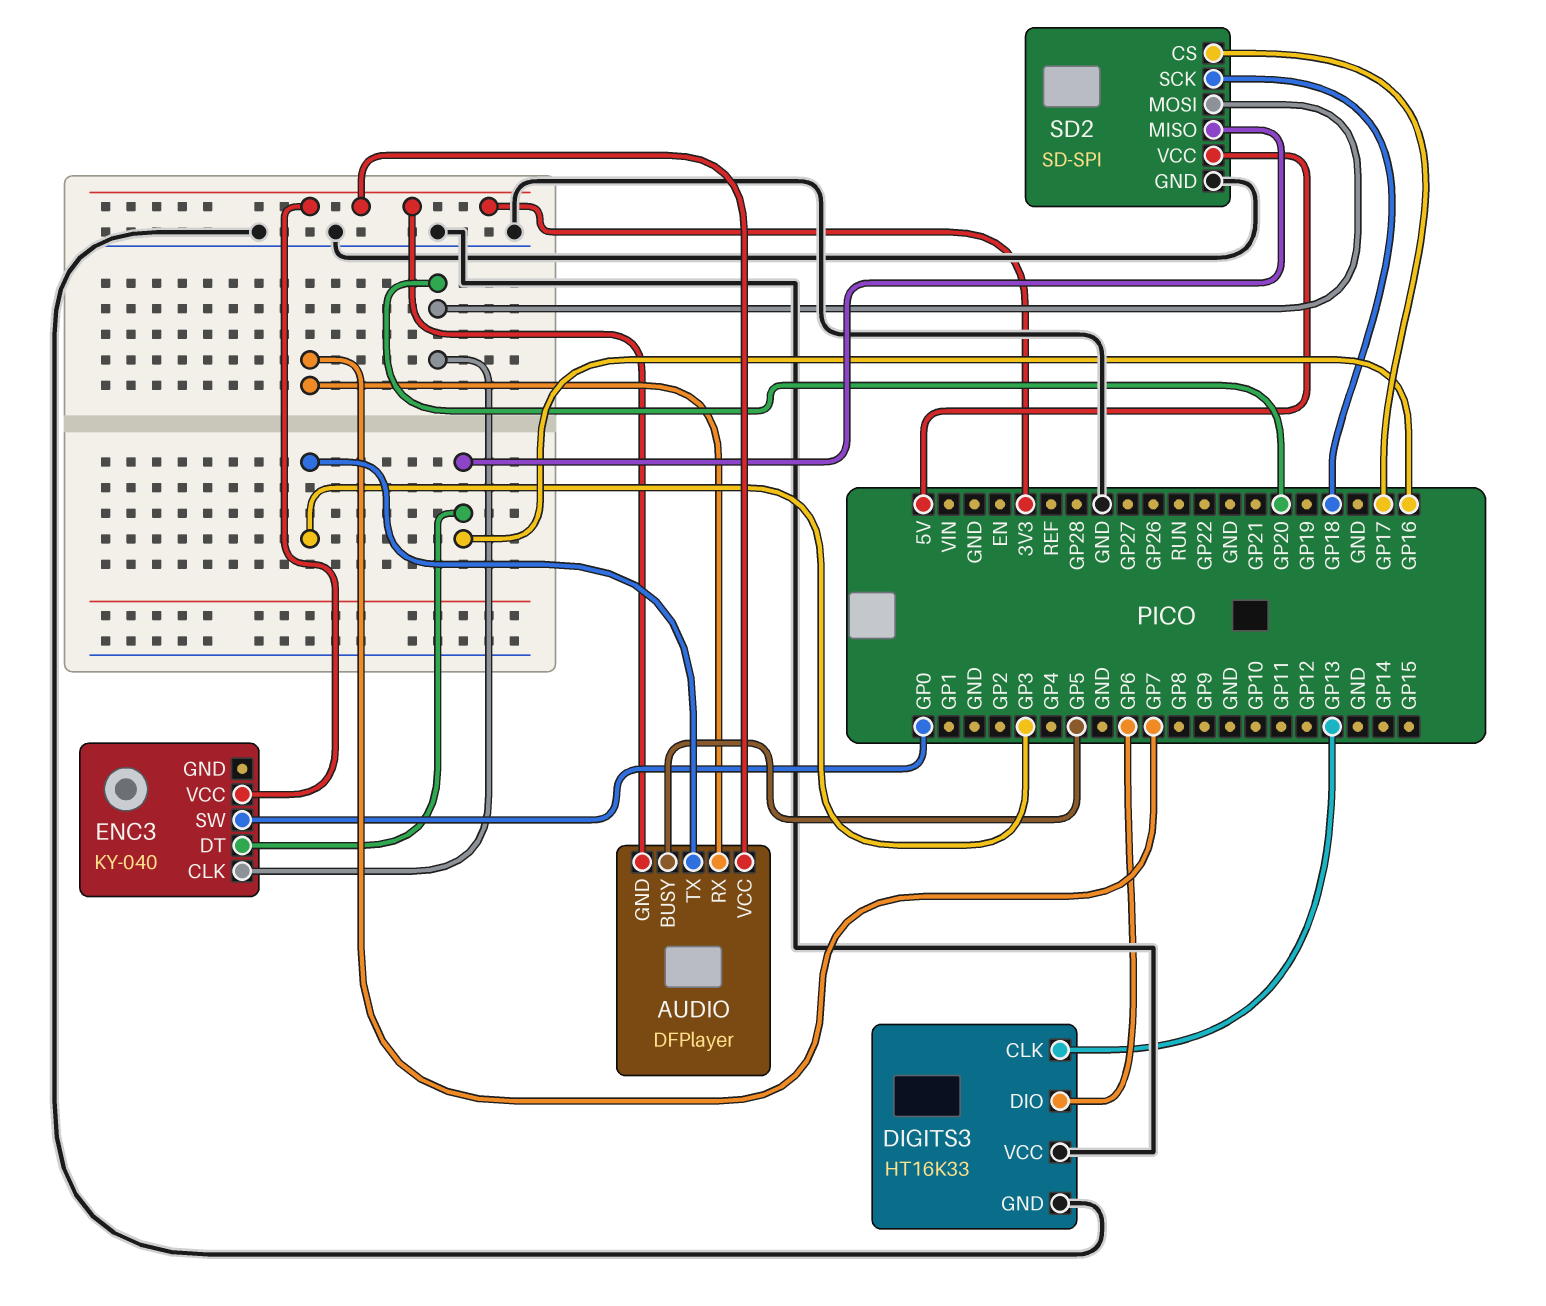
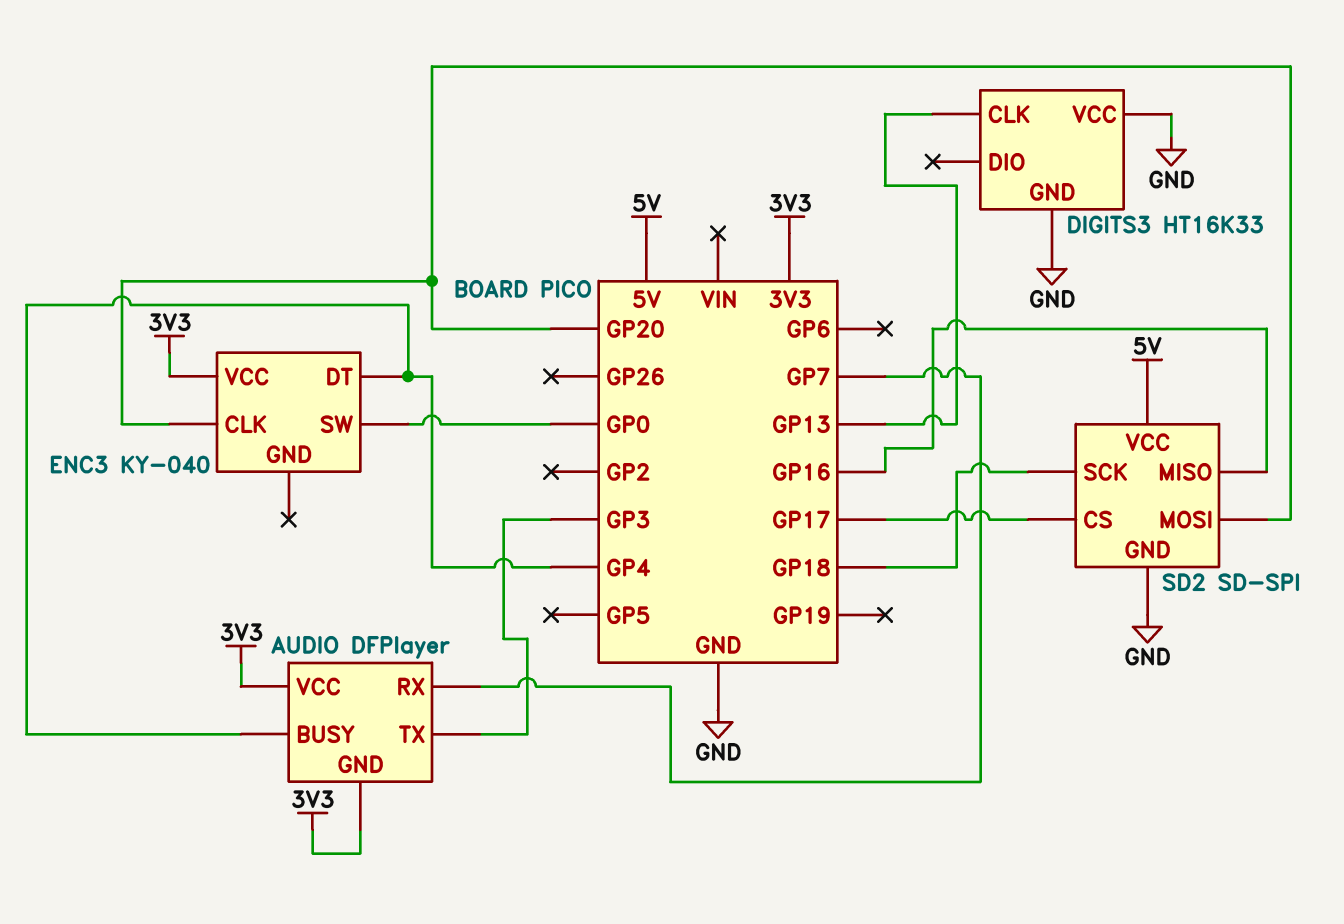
AUDIO pin BUSY: GP5 -> GP4
DIGITS3 pin DIO: GP6 -> none
ENC3 pin DT: GP16 -> GP4

